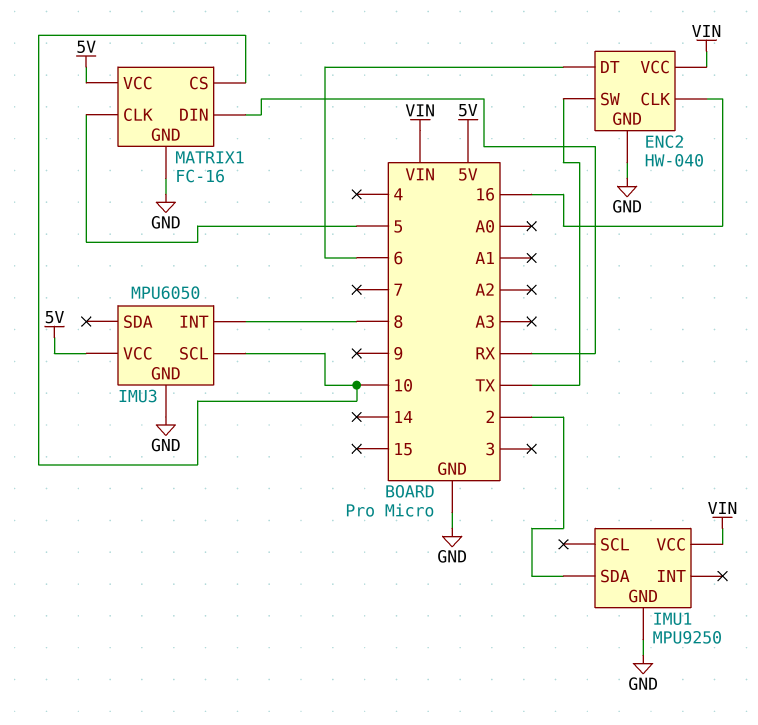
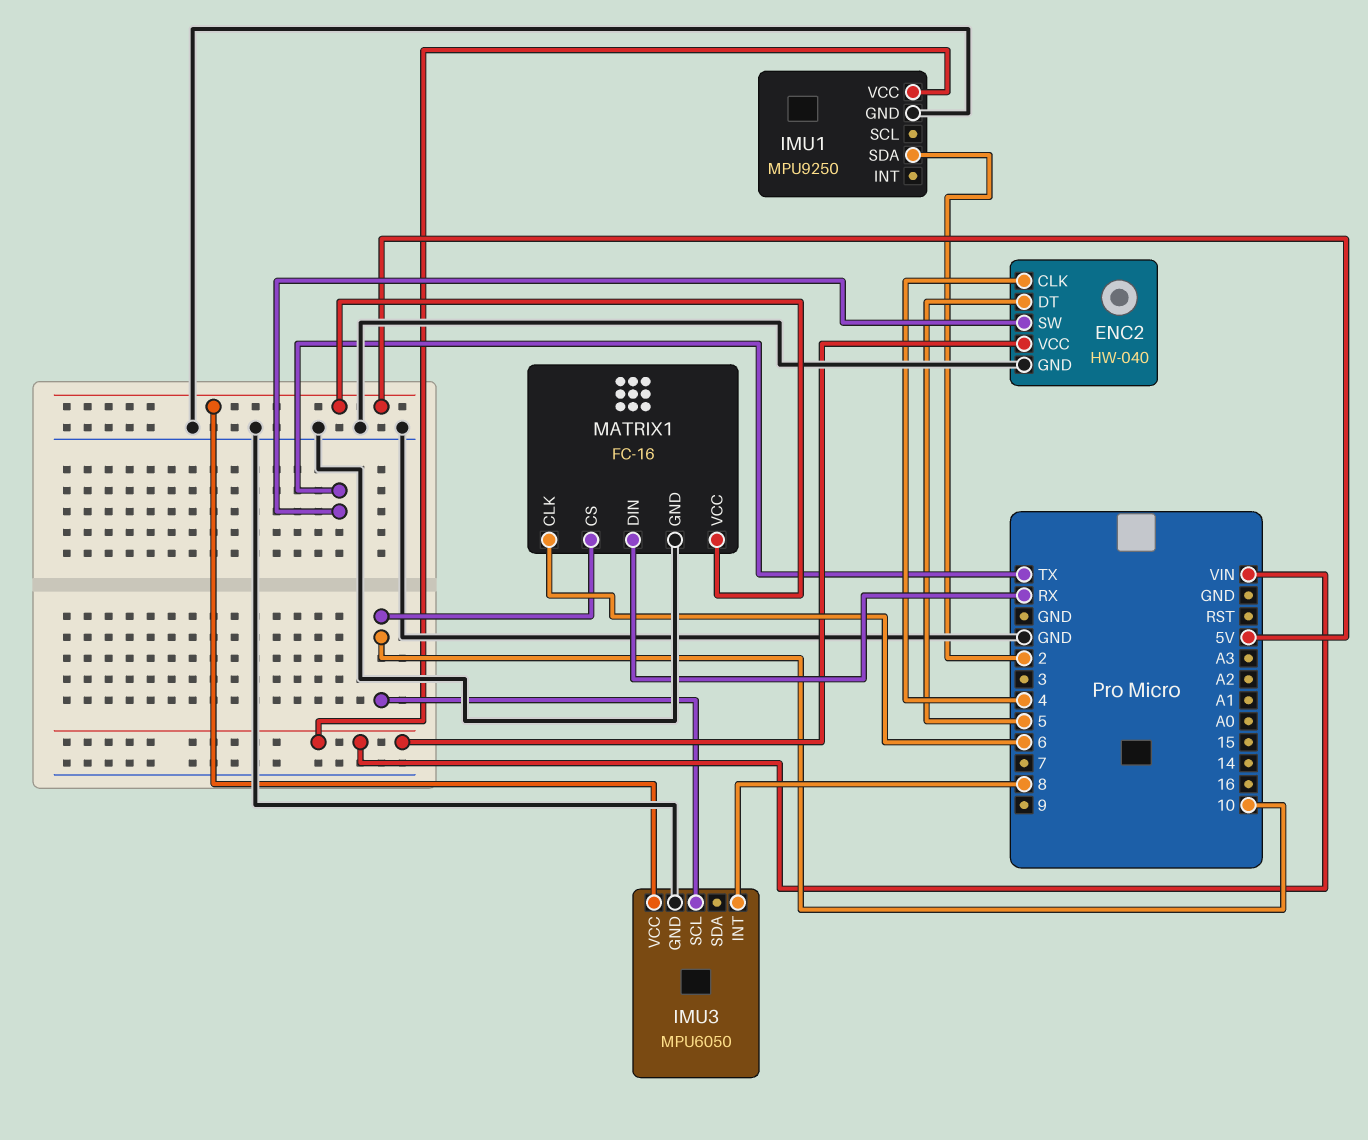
ENC2 pin CLK: 16 -> 4
ENC2 pin DT: 6 -> 5
MATRIX1 pin CLK: 5 -> 6

